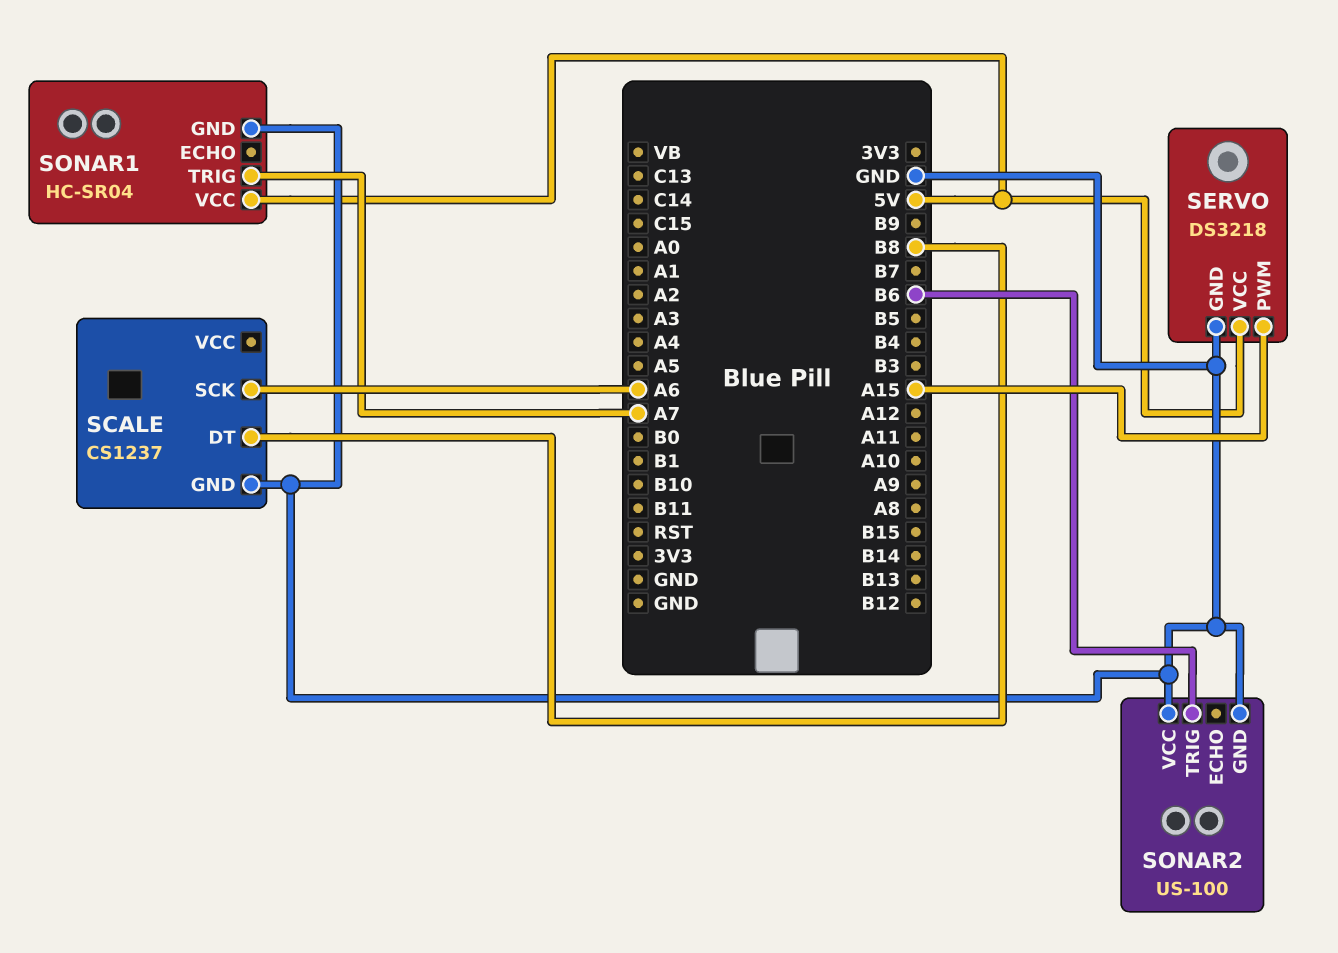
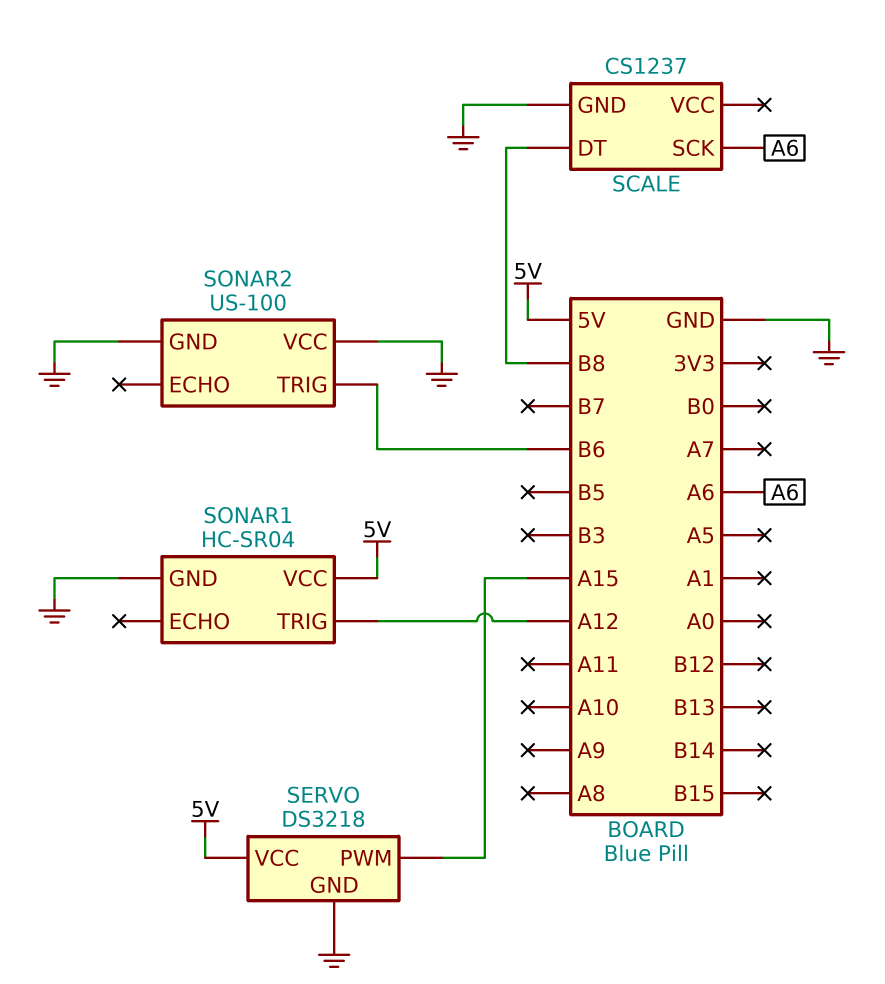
SONAR1 pin TRIG: A7 -> A12

